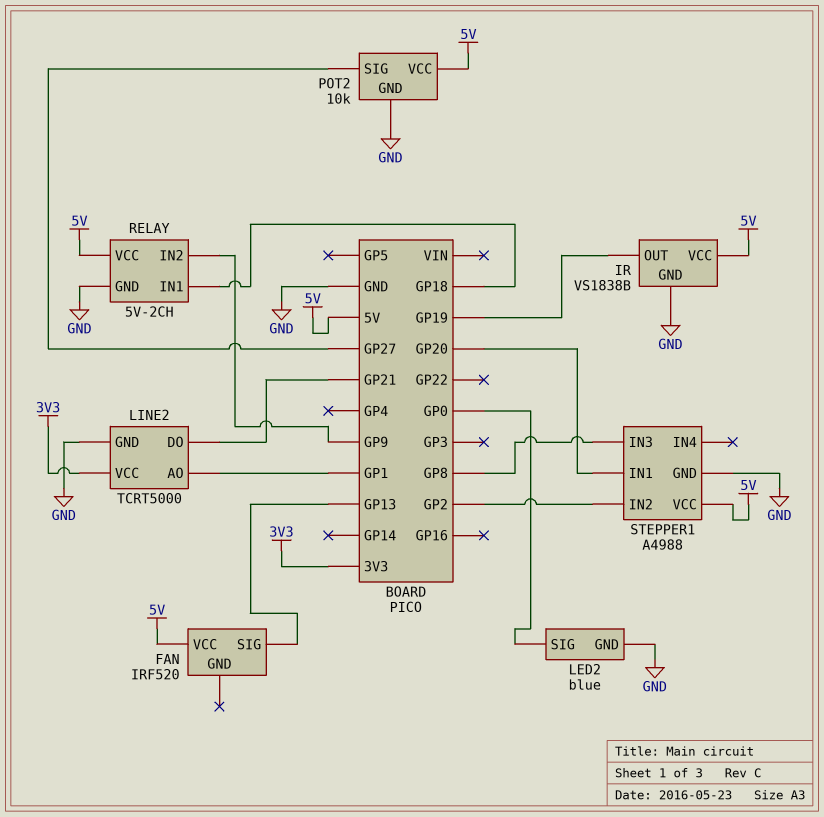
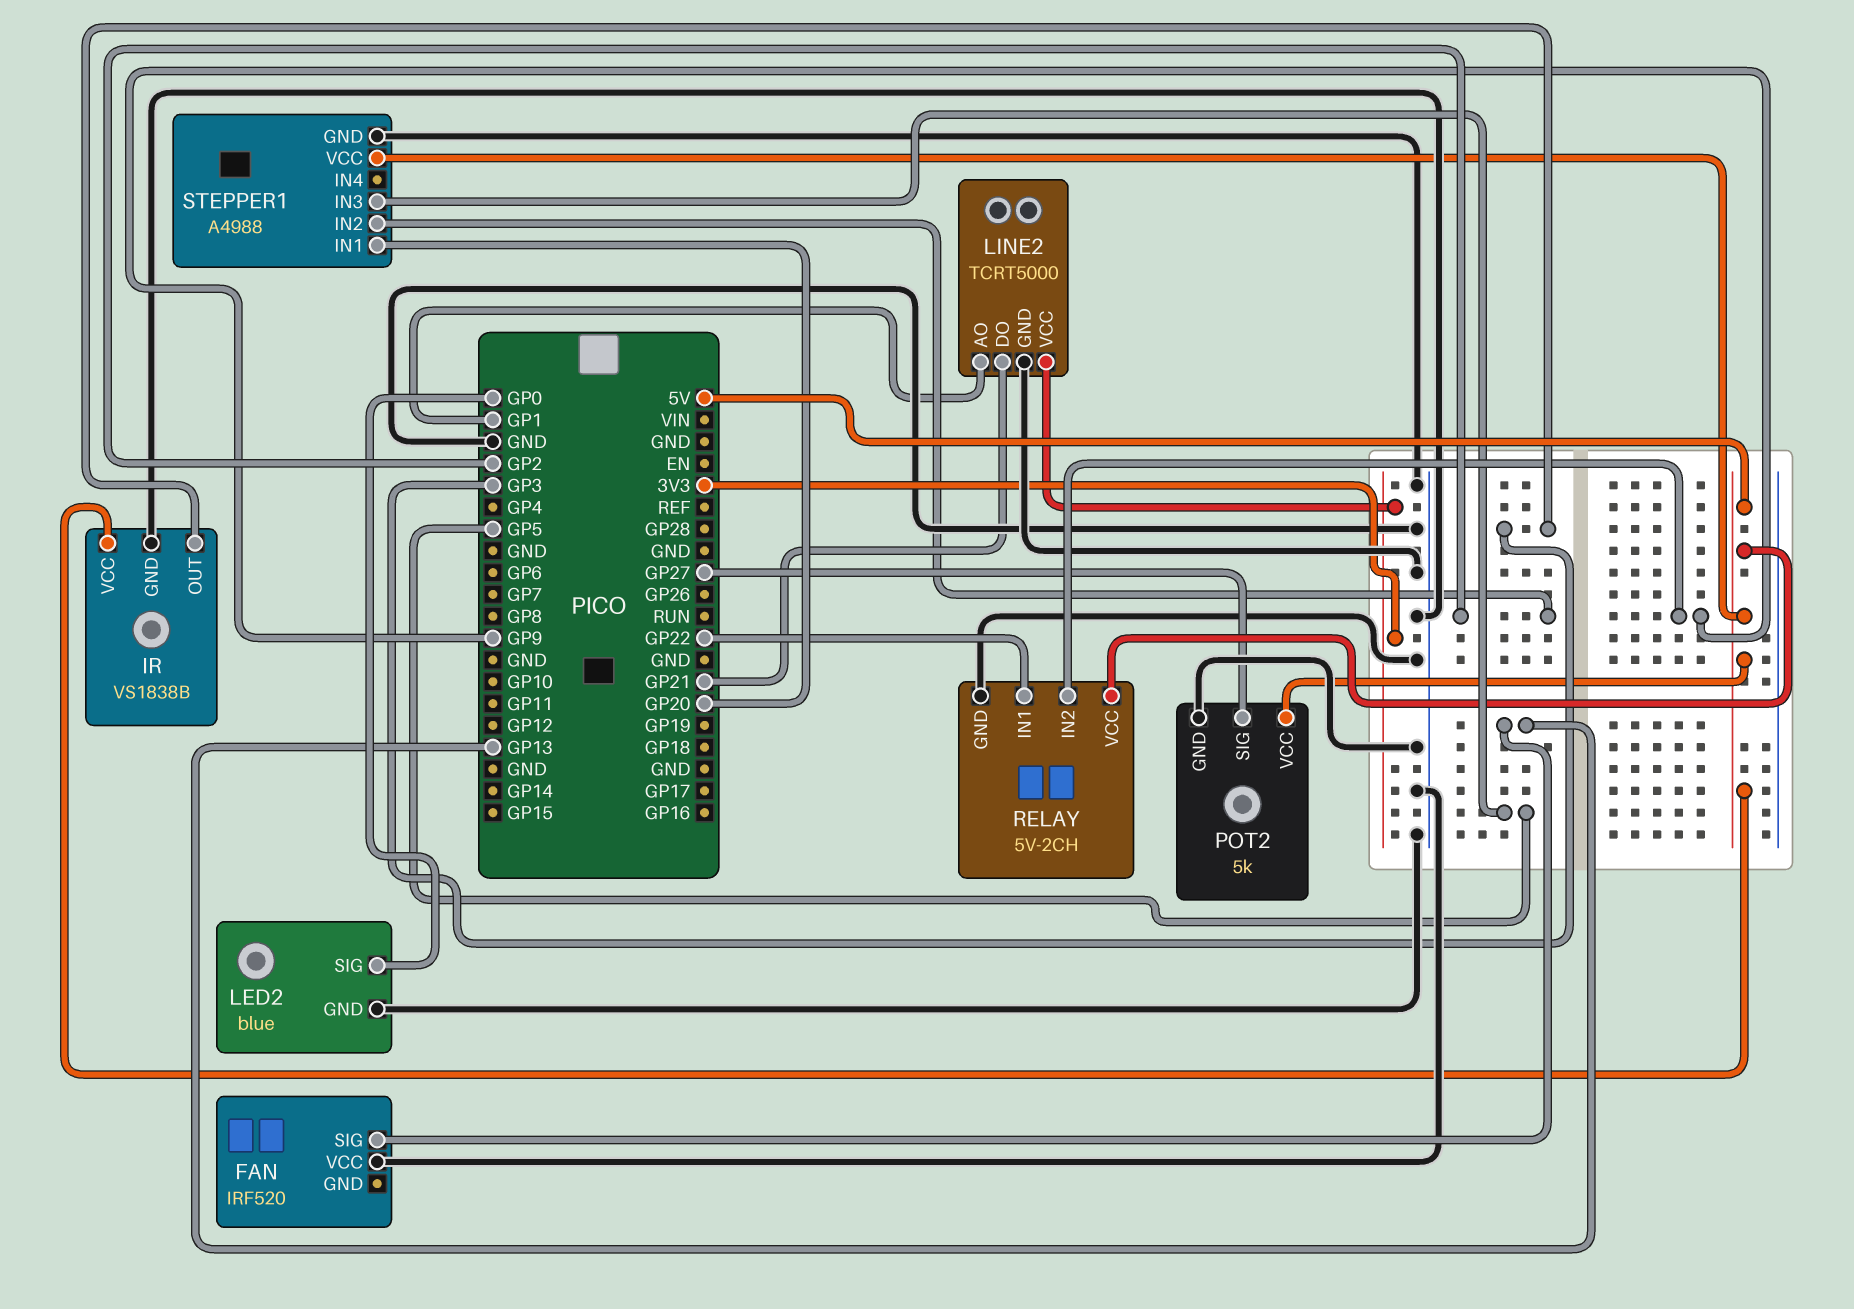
FAN pin VCC: 5V -> GND
IR pin OUT: GP19 -> GP3
POT2: 10k -> 5k
RELAY pin IN1: GP18 -> GP22
STEPPER1 pin IN3: GP8 -> GP5

